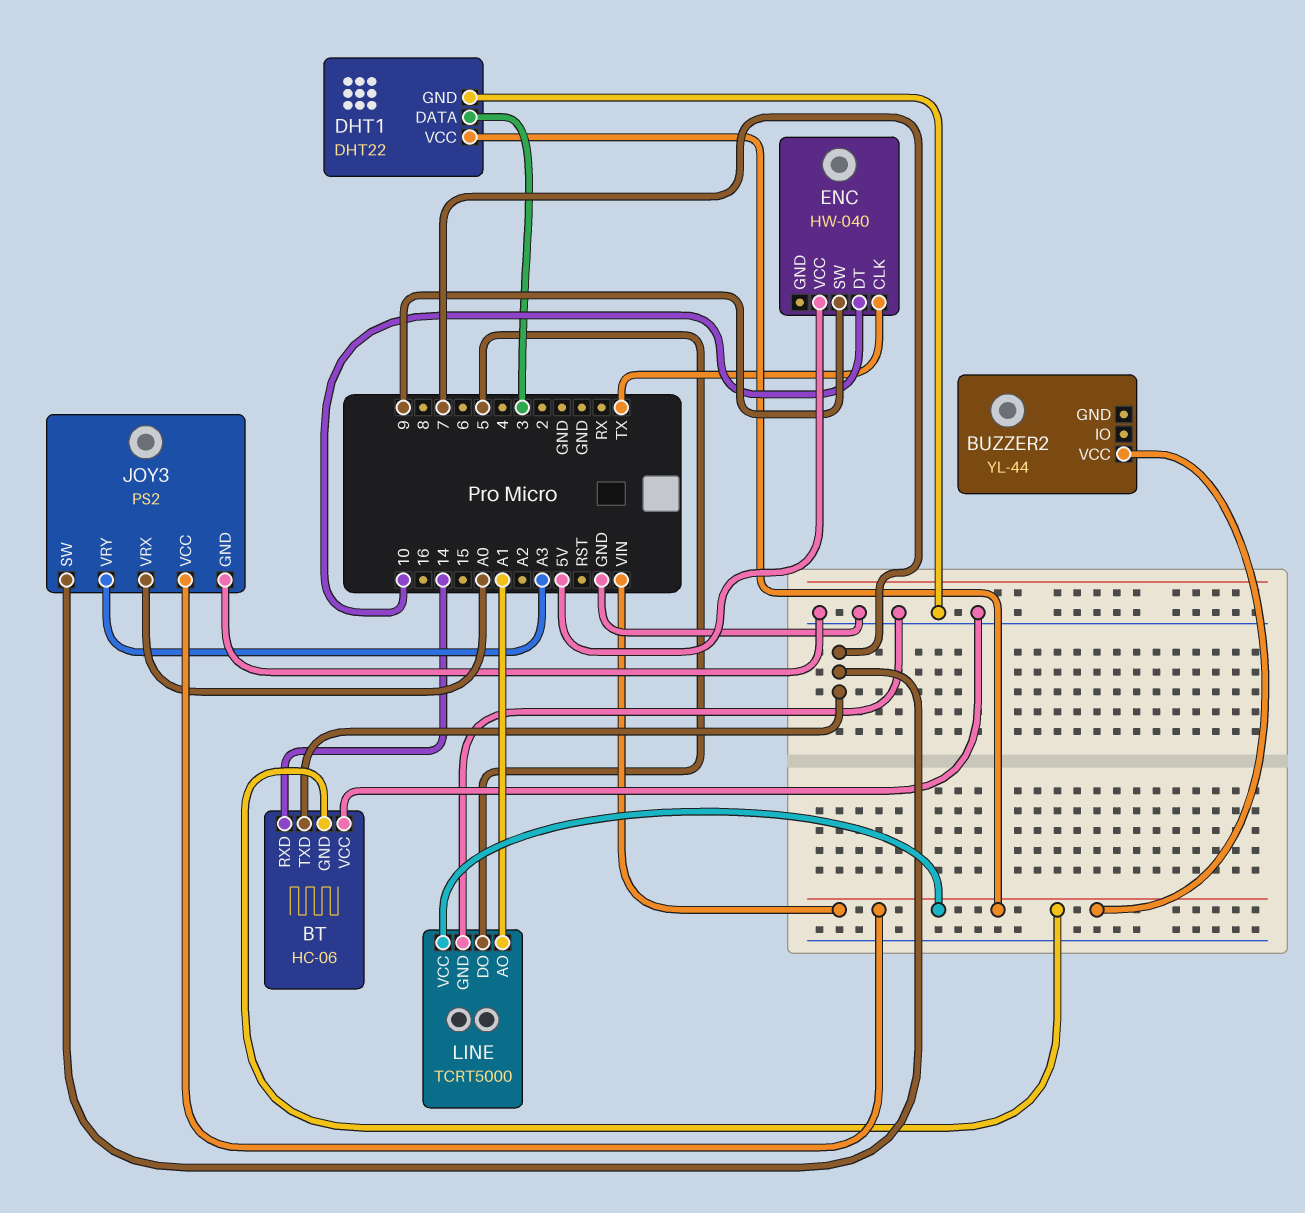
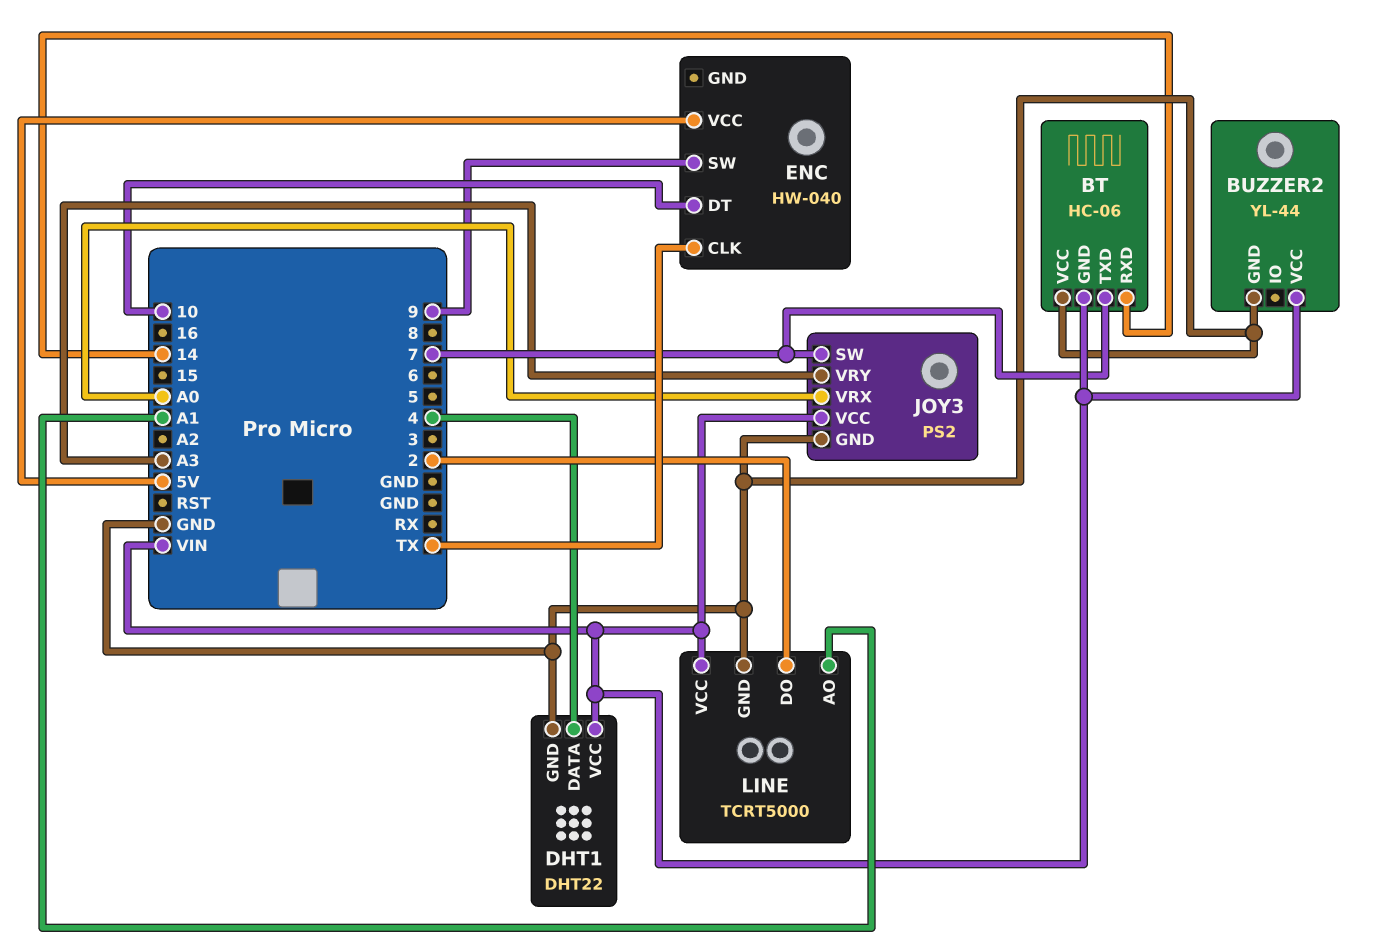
BUZZER2 pin GND: none -> GND
DHT1 pin DATA: 3 -> 4
LINE pin DO: 5 -> 2

